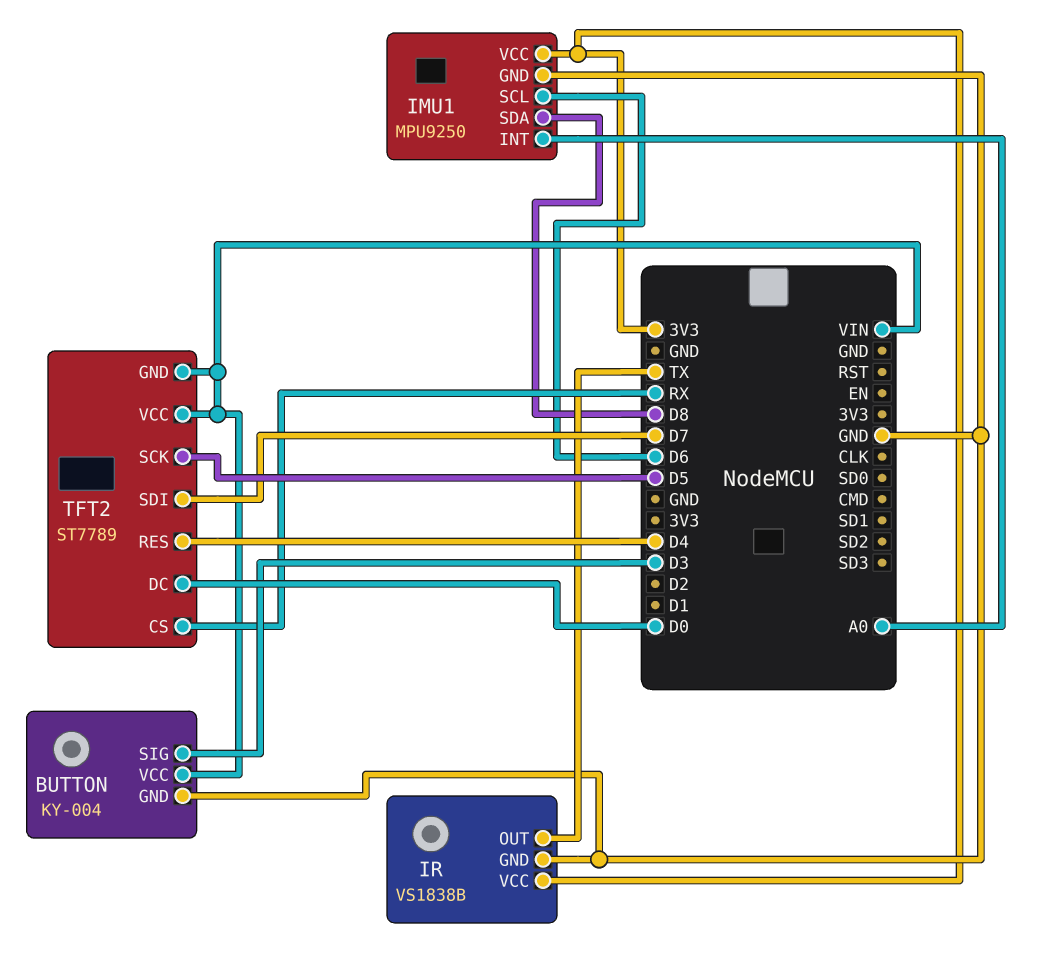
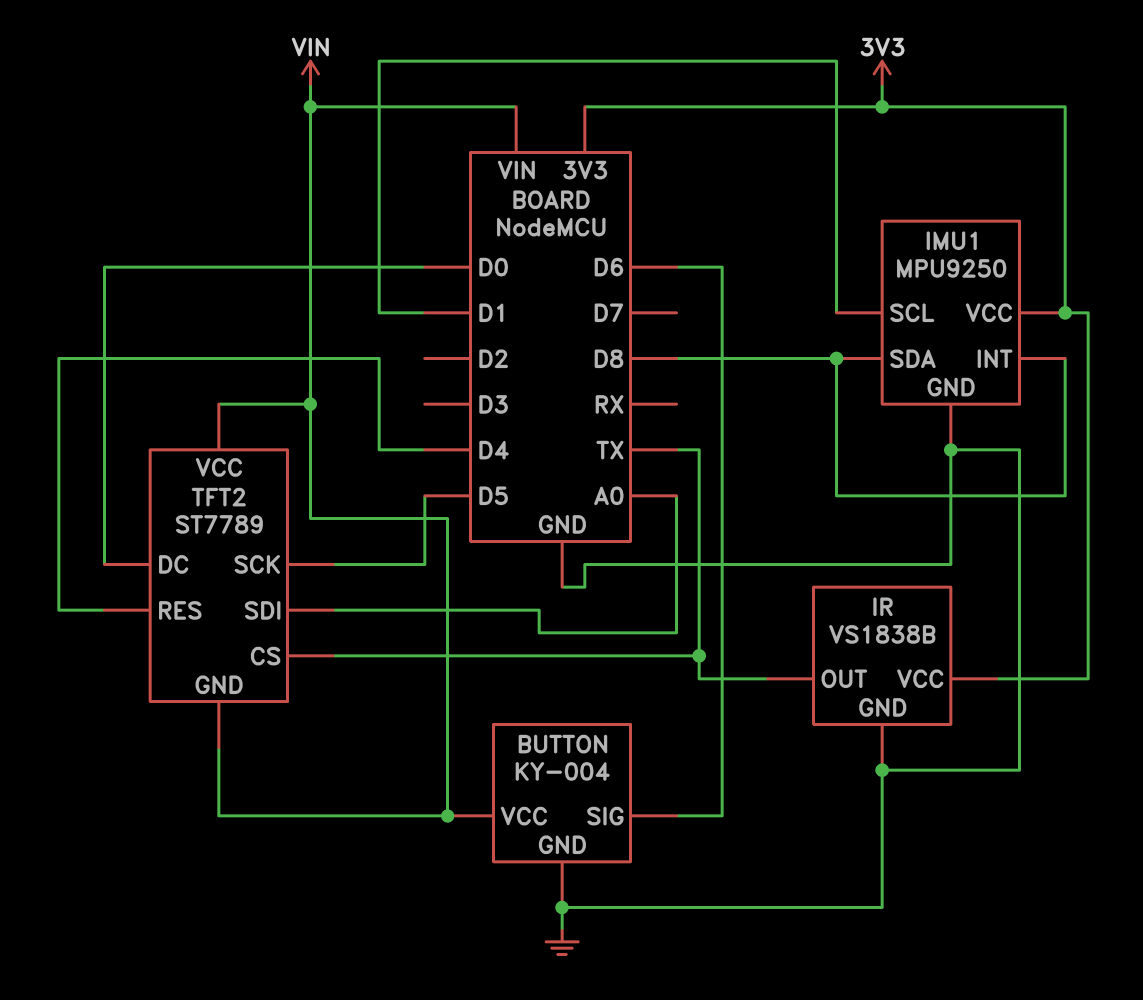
BUTTON pin SIG: D3 -> D6
IMU1 pin INT: A0 -> D8
IMU1 pin SCL: D6 -> D1
TFT2 pin CS: RX -> TX
TFT2 pin SDI: D7 -> A0

